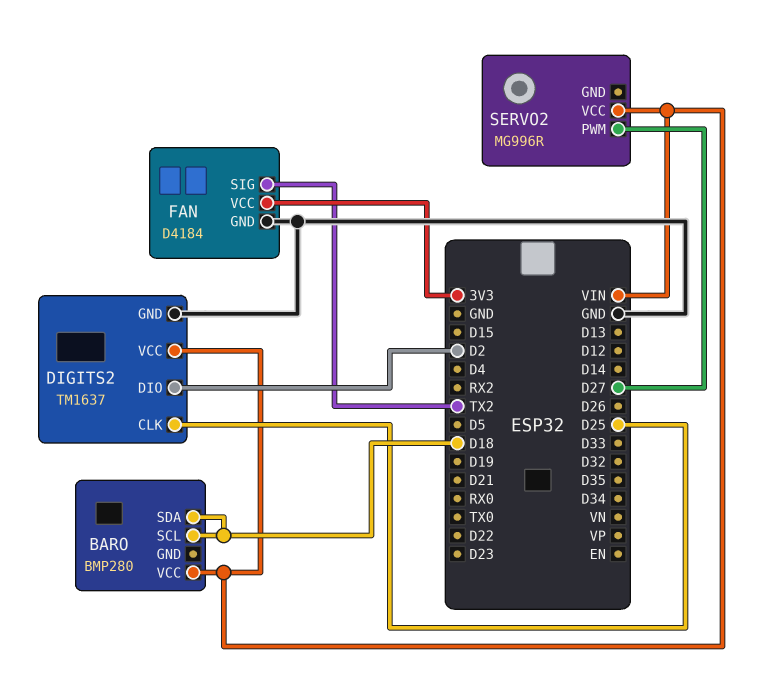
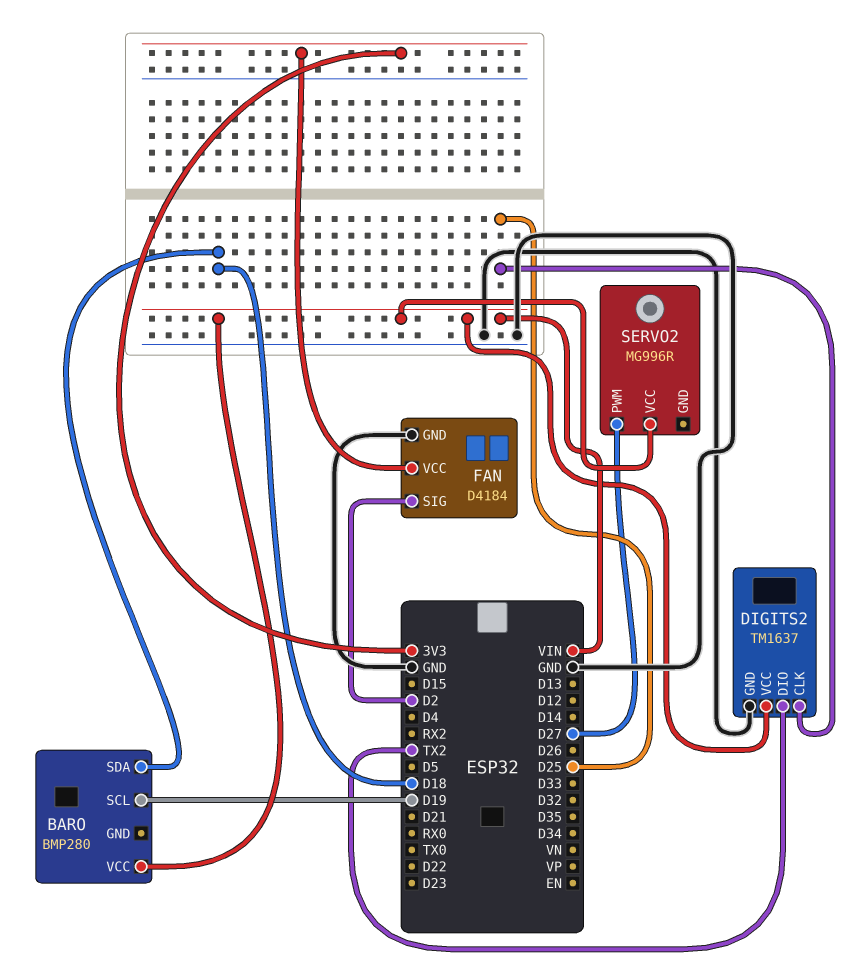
BARO pin SCL: D18 -> D19
DIGITS2 pin DIO: D2 -> TX2
FAN pin SIG: TX2 -> D2

